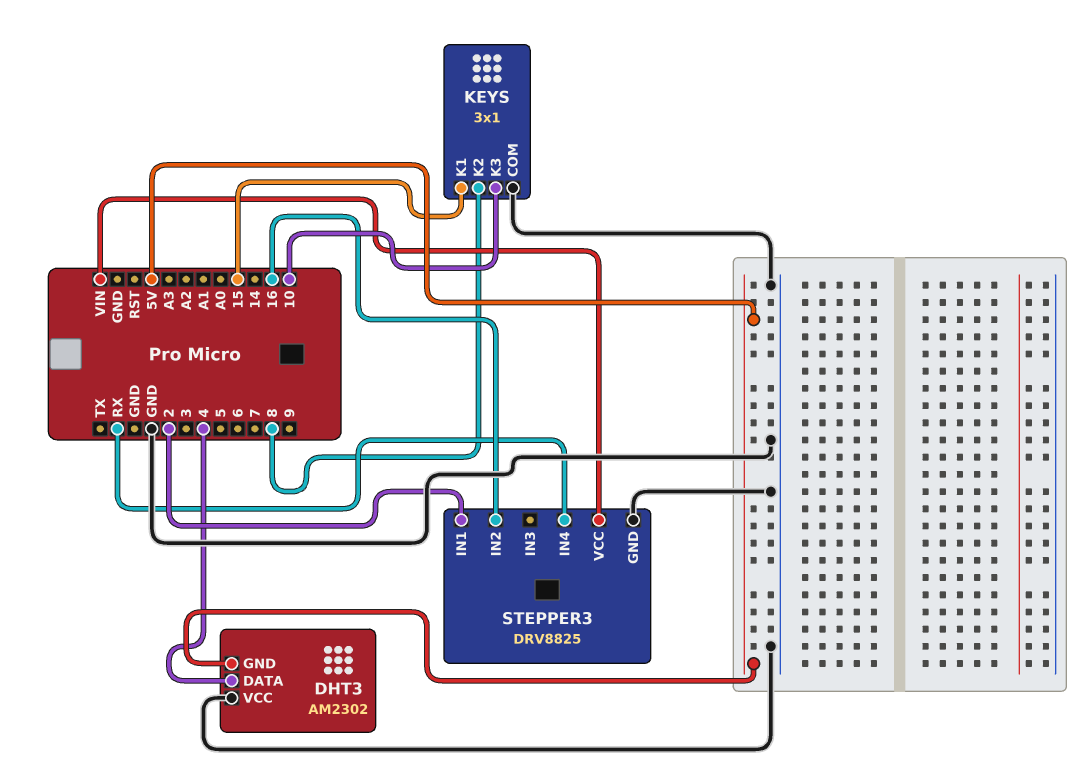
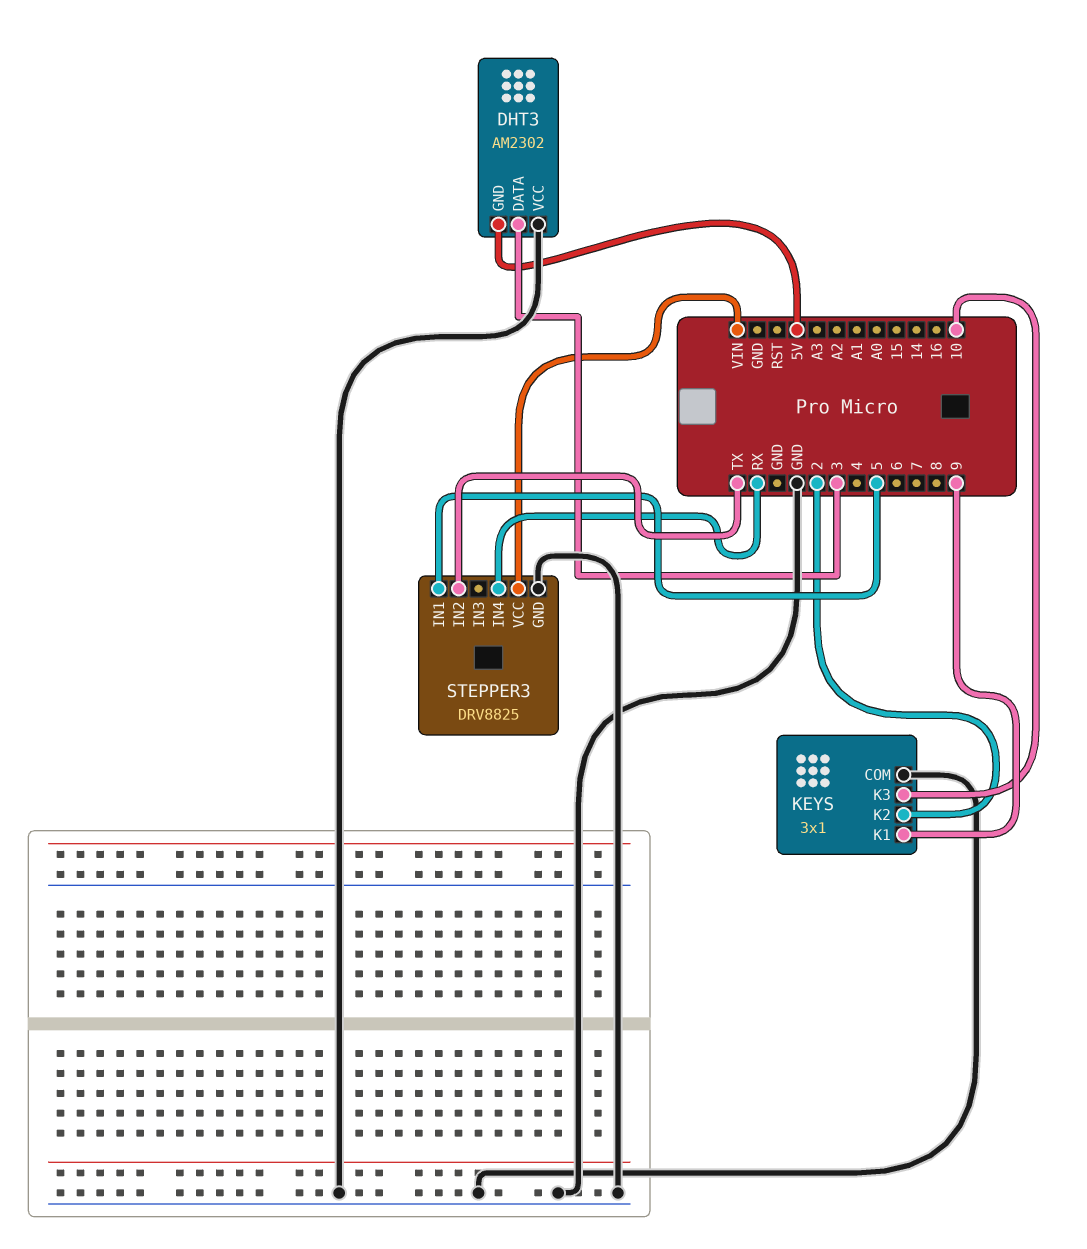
DHT3 pin DATA: 4 -> 3
KEYS pin K1: 15 -> 9
KEYS pin K2: 8 -> 2
STEPPER3 pin IN1: 2 -> 5
STEPPER3 pin IN2: 16 -> TX

